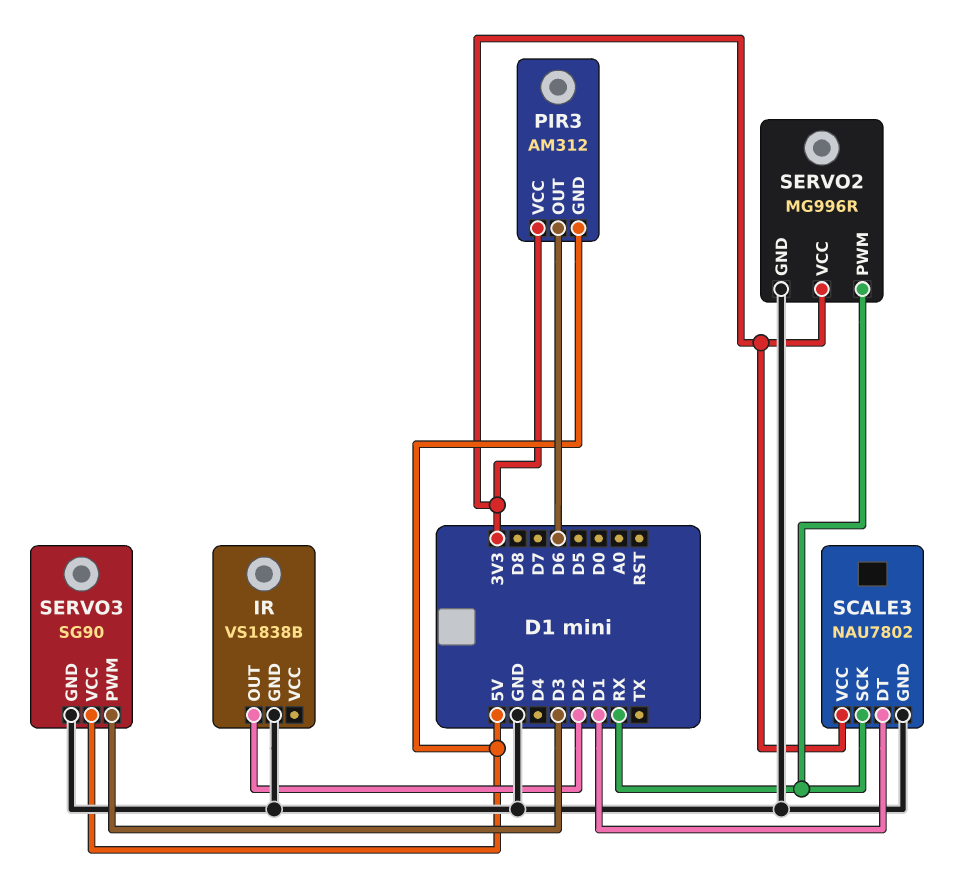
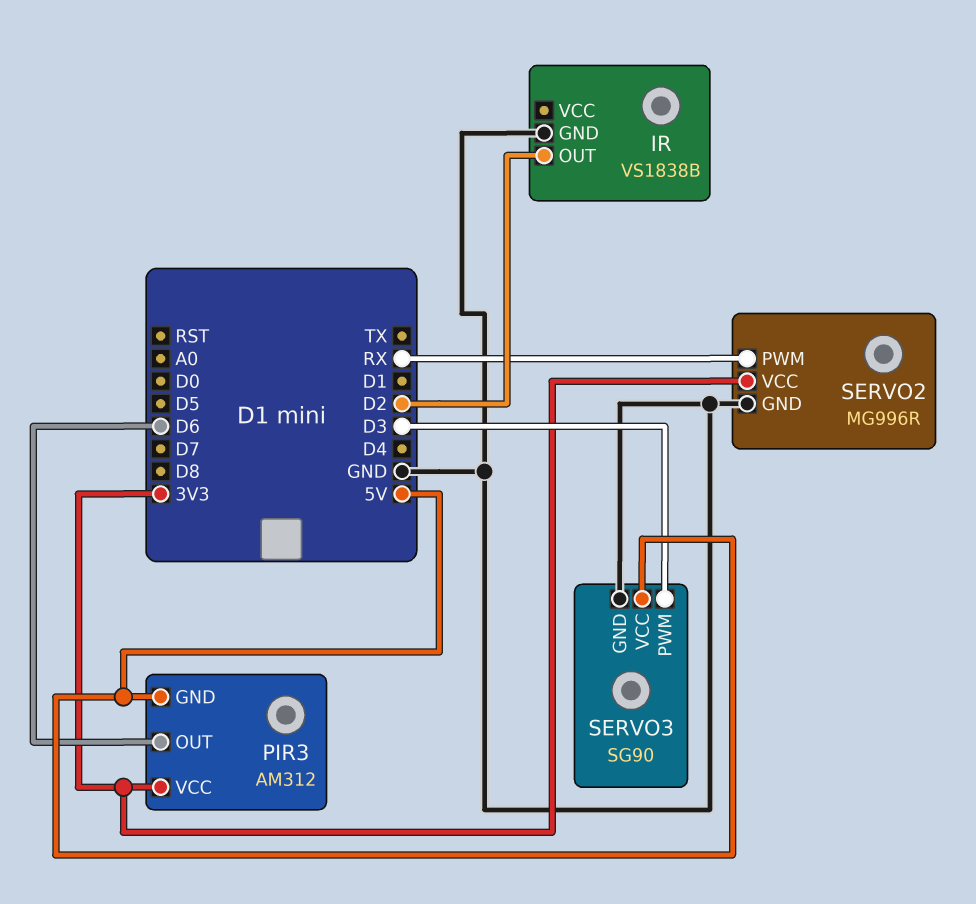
SCALE3: NAU7802 -> none
SCALE3 pin DT: D1 -> none
SCALE3 pin GND: GND -> none
SCALE3 pin SCK: RX -> none
SCALE3 pin VCC: 3V3 -> none

